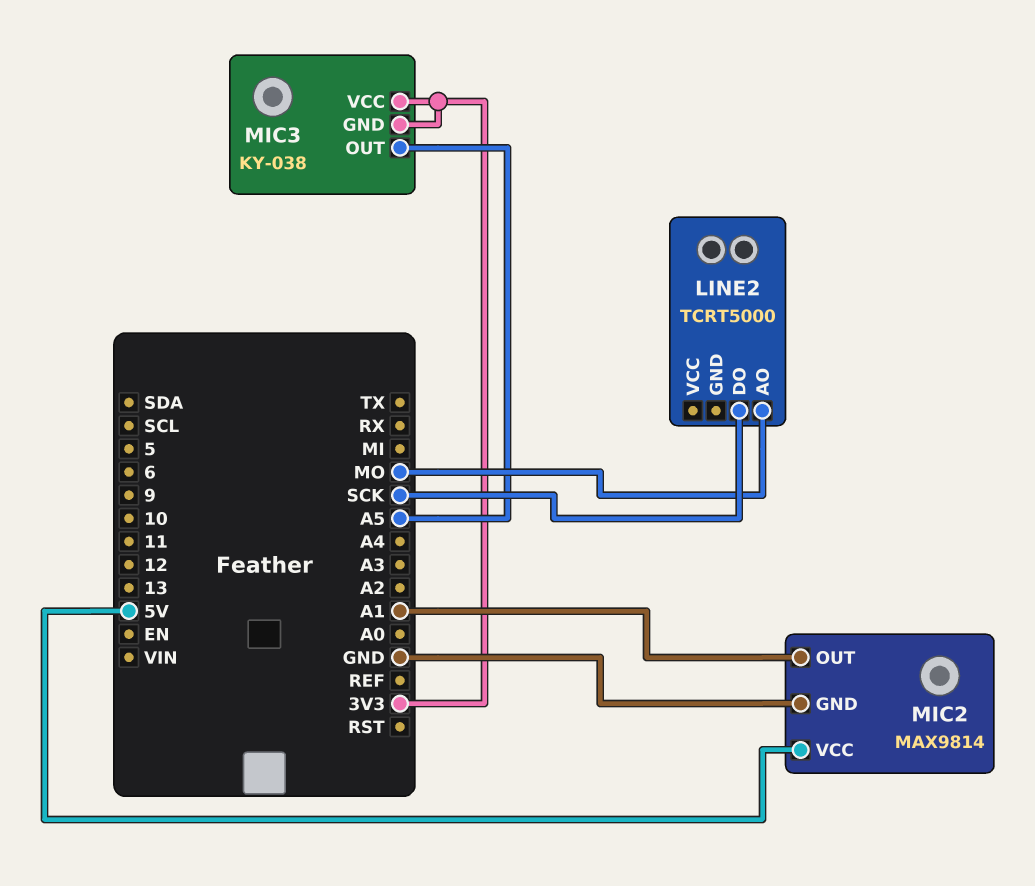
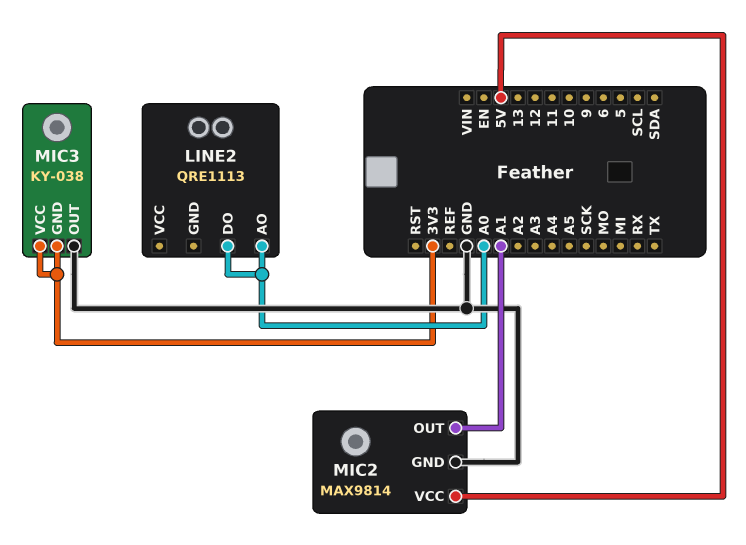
LINE2: TCRT5000 -> QRE1113
LINE2 pin AO: MO -> A0
LINE2 pin DO: SCK -> A0
MIC3 pin OUT: A5 -> GND

